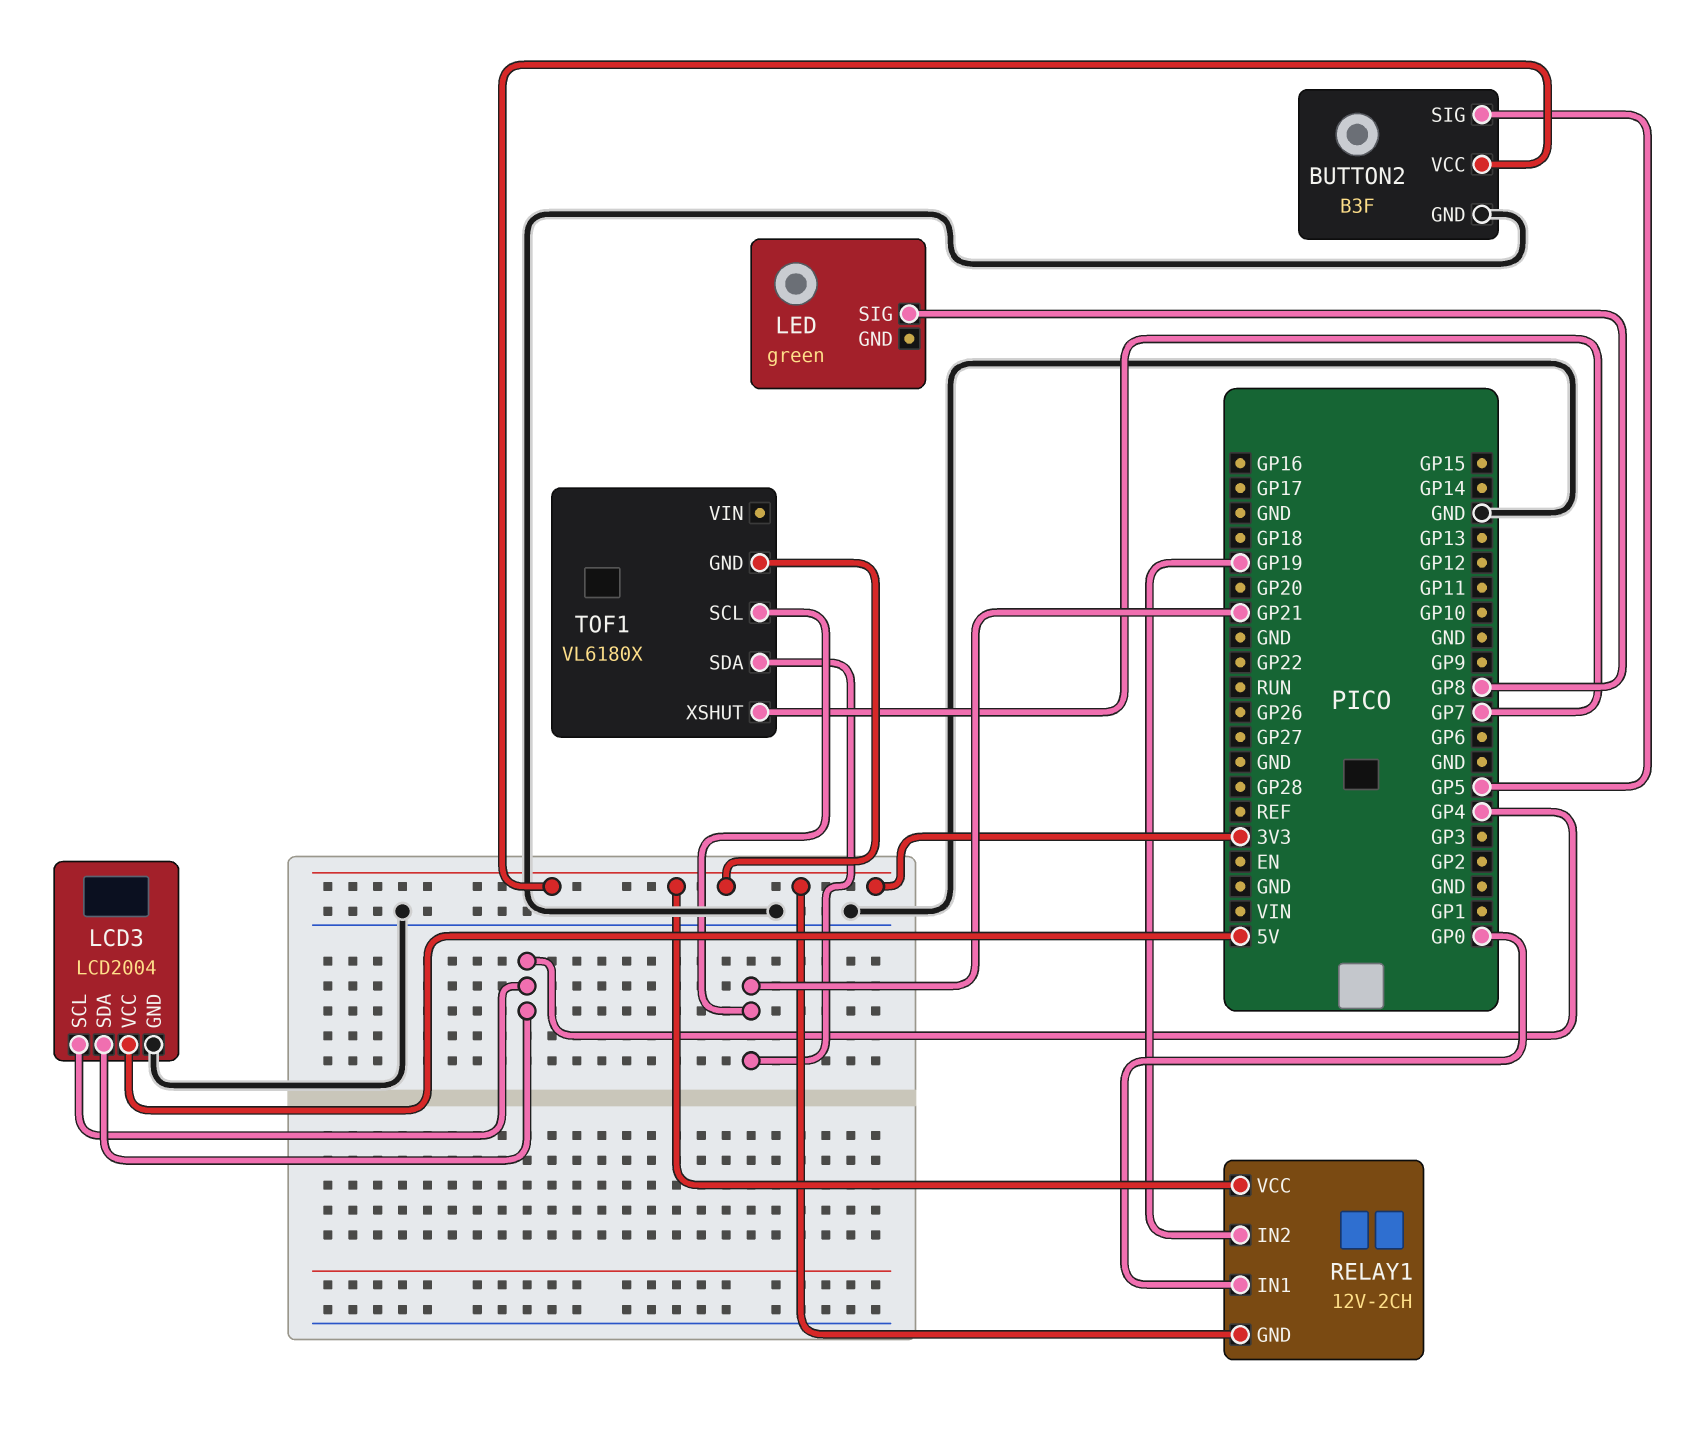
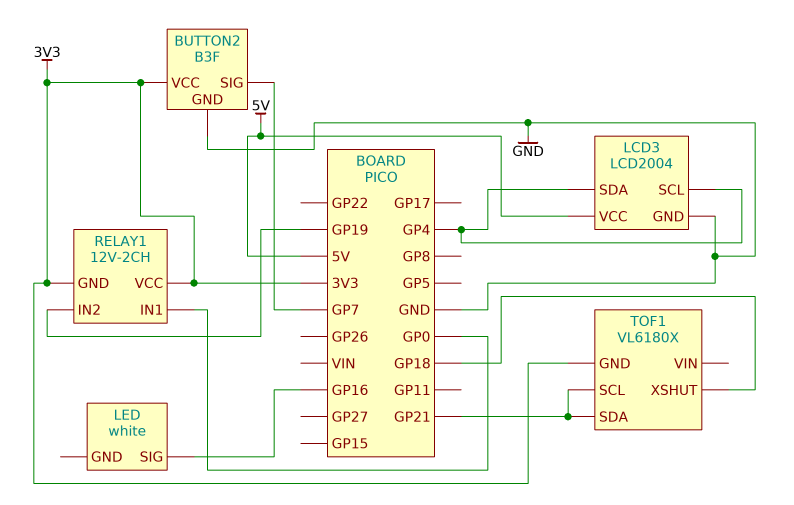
BUTTON2 pin SIG: GP5 -> GP7
LED: green -> white
LED pin SIG: GP8 -> GP16
TOF1 pin XSHUT: GP7 -> GP18

